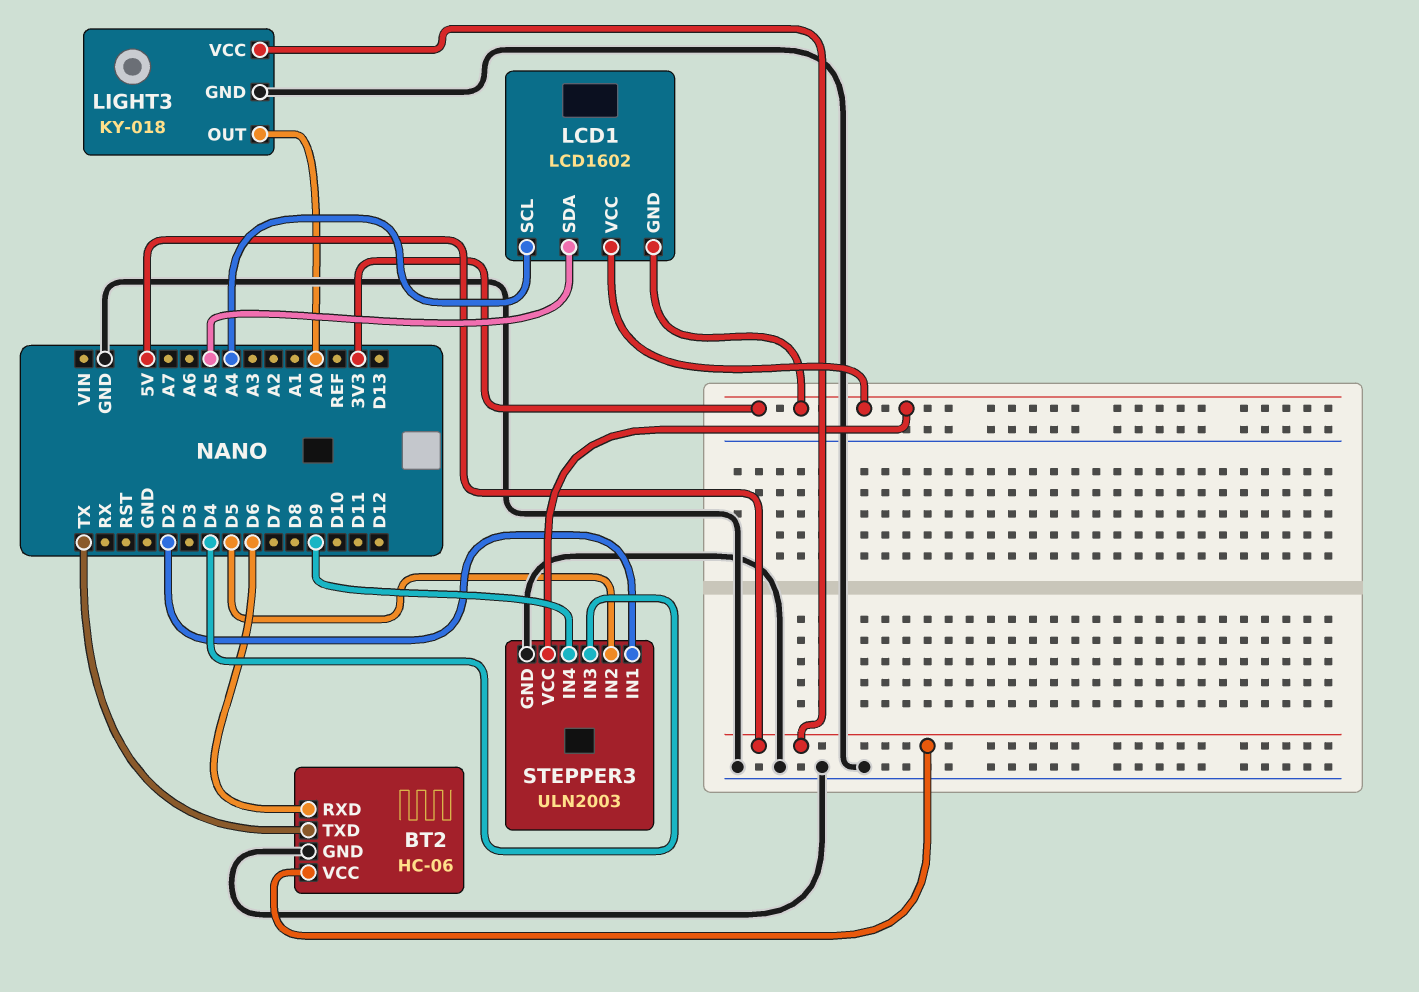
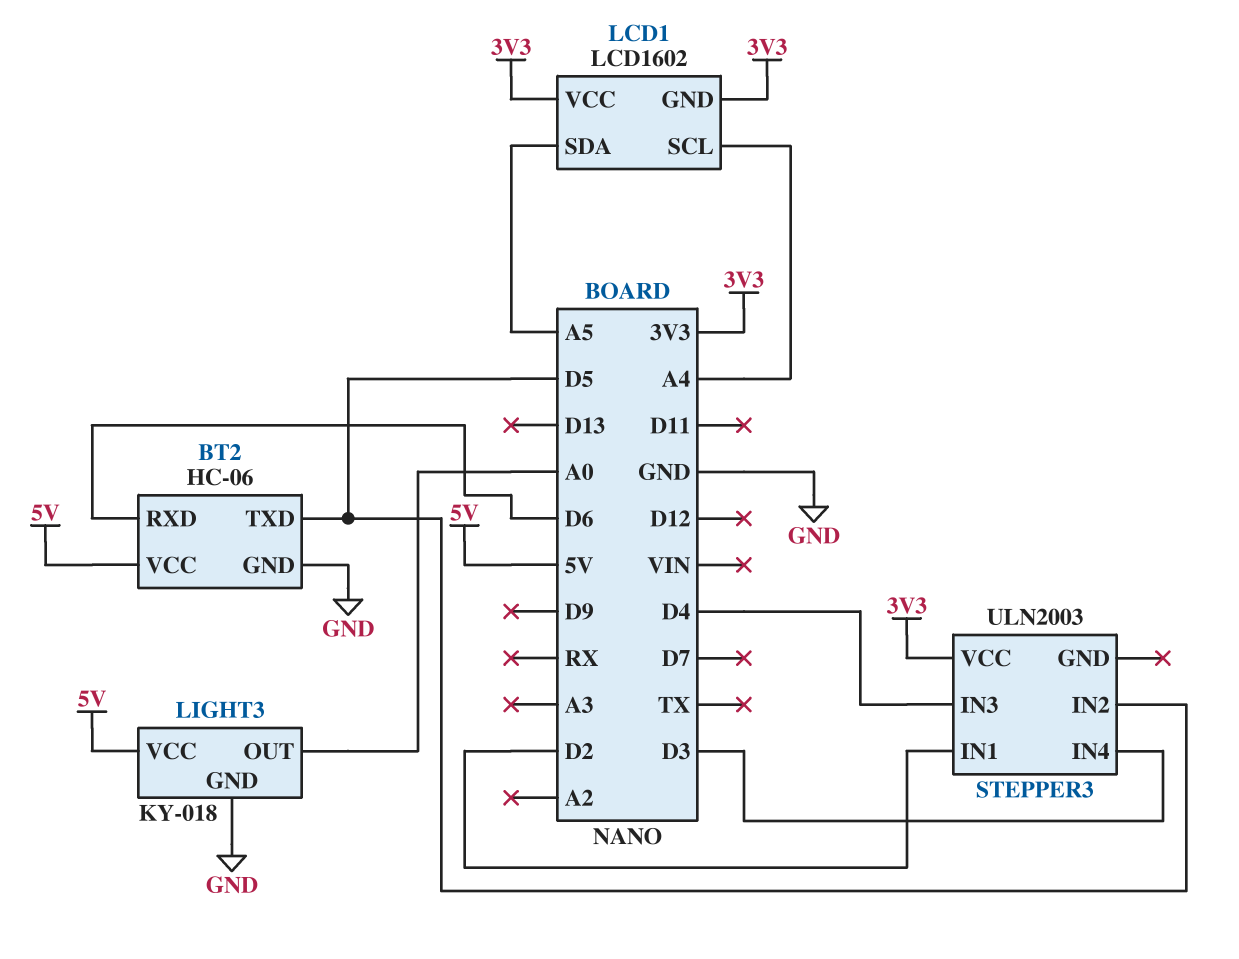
BT2 pin TXD: TX -> D5
STEPPER3 pin GND: GND -> none
STEPPER3 pin IN4: D9 -> D3

